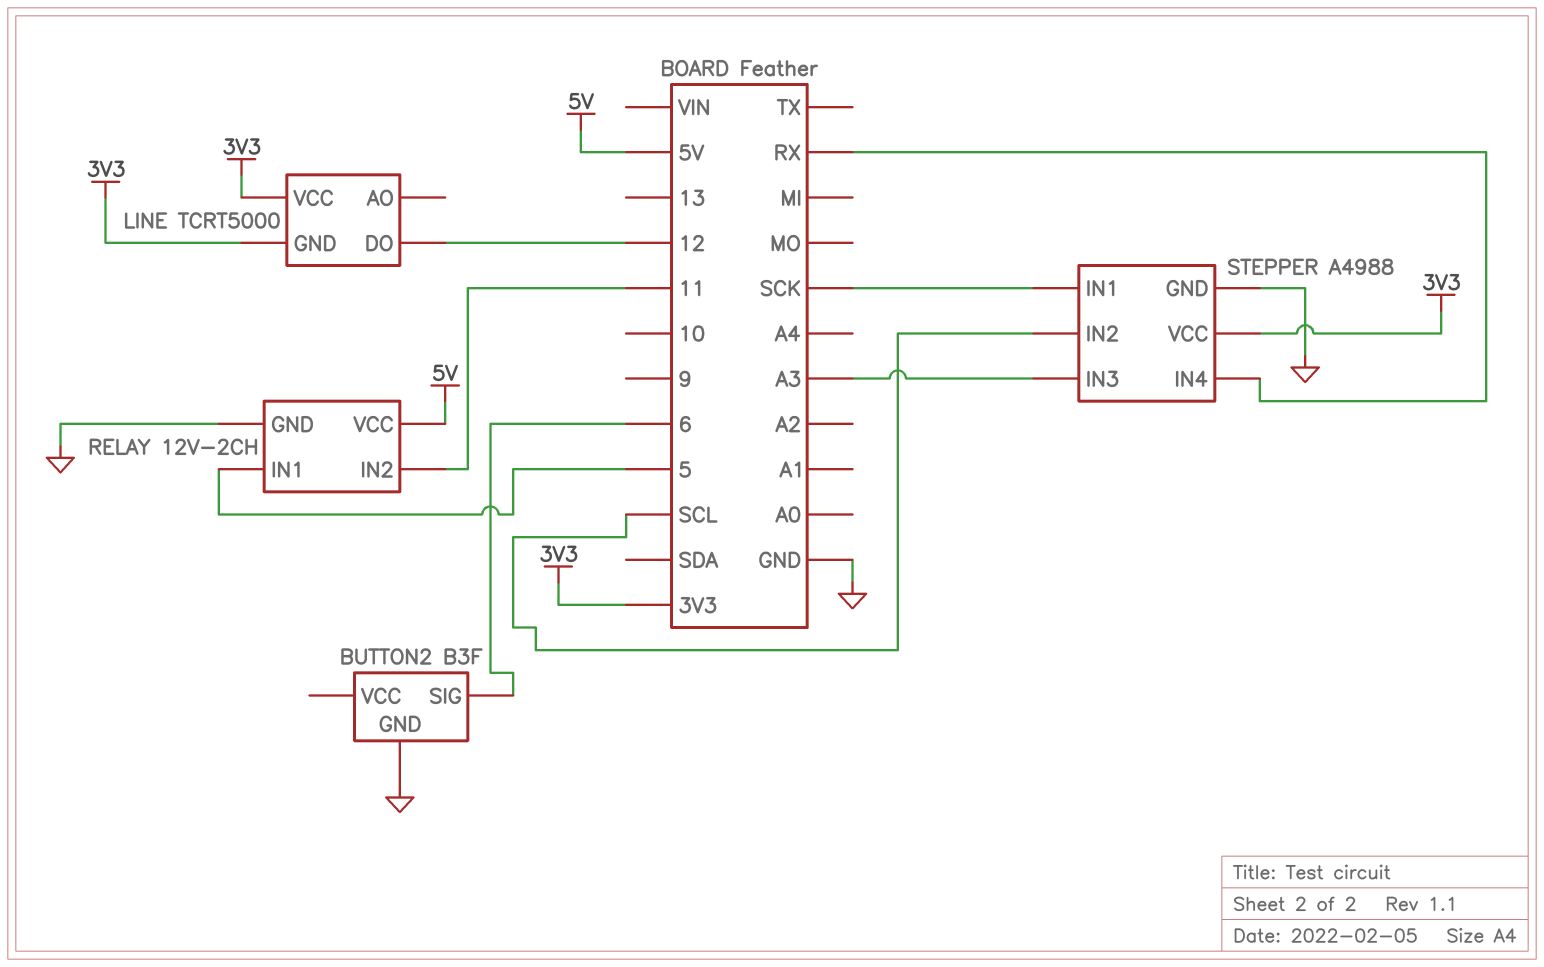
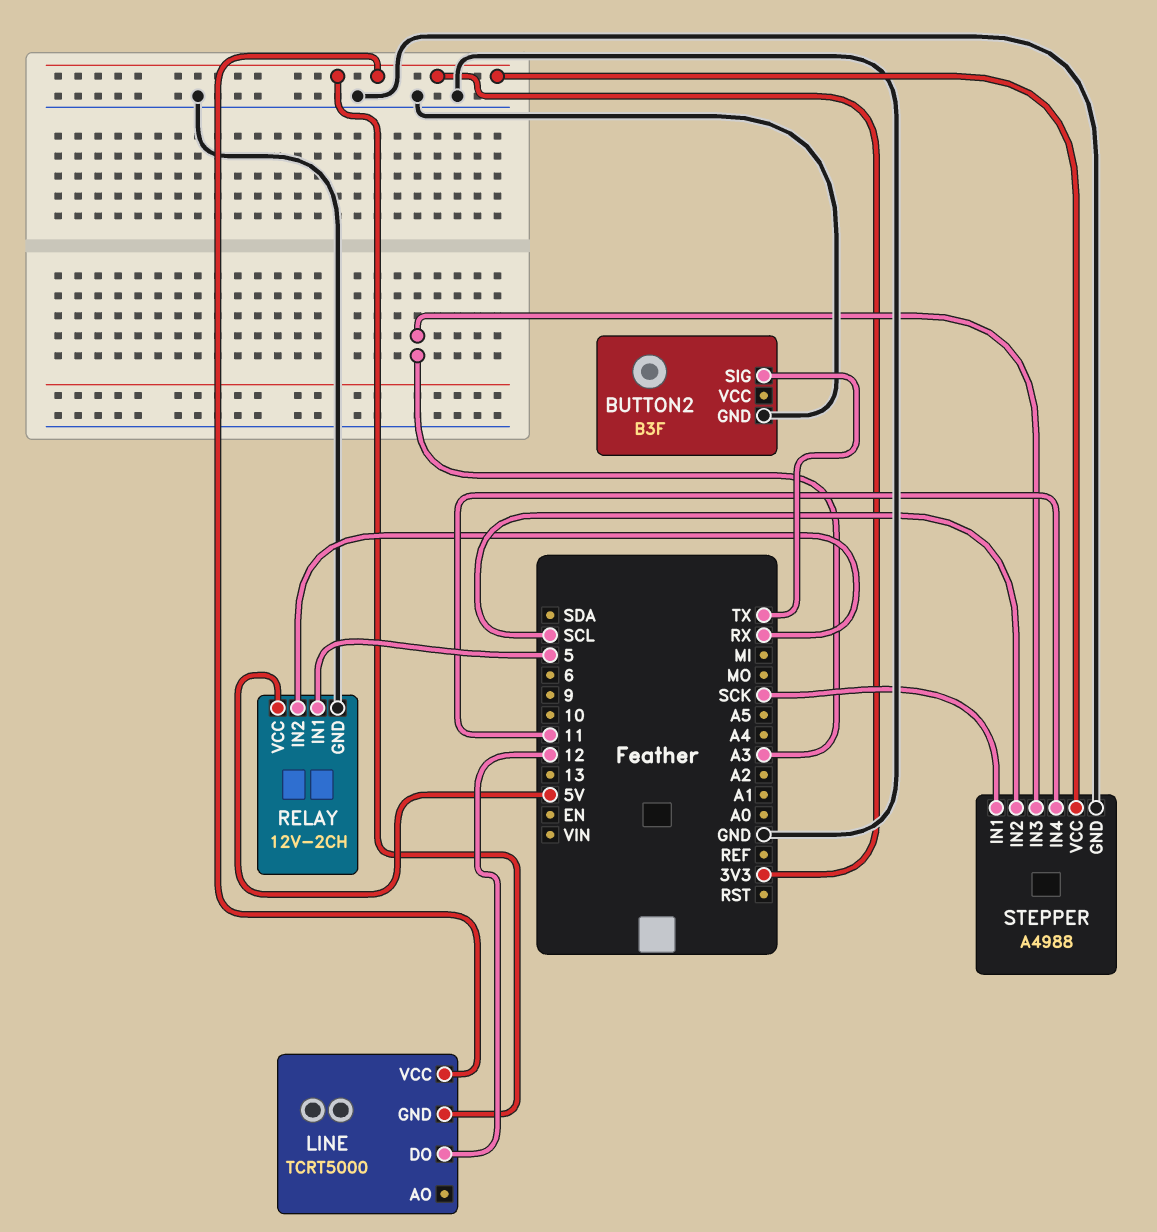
BUTTON2 pin SIG: 6 -> TX
RELAY pin IN2: 11 -> RX
STEPPER pin IN4: RX -> 11

